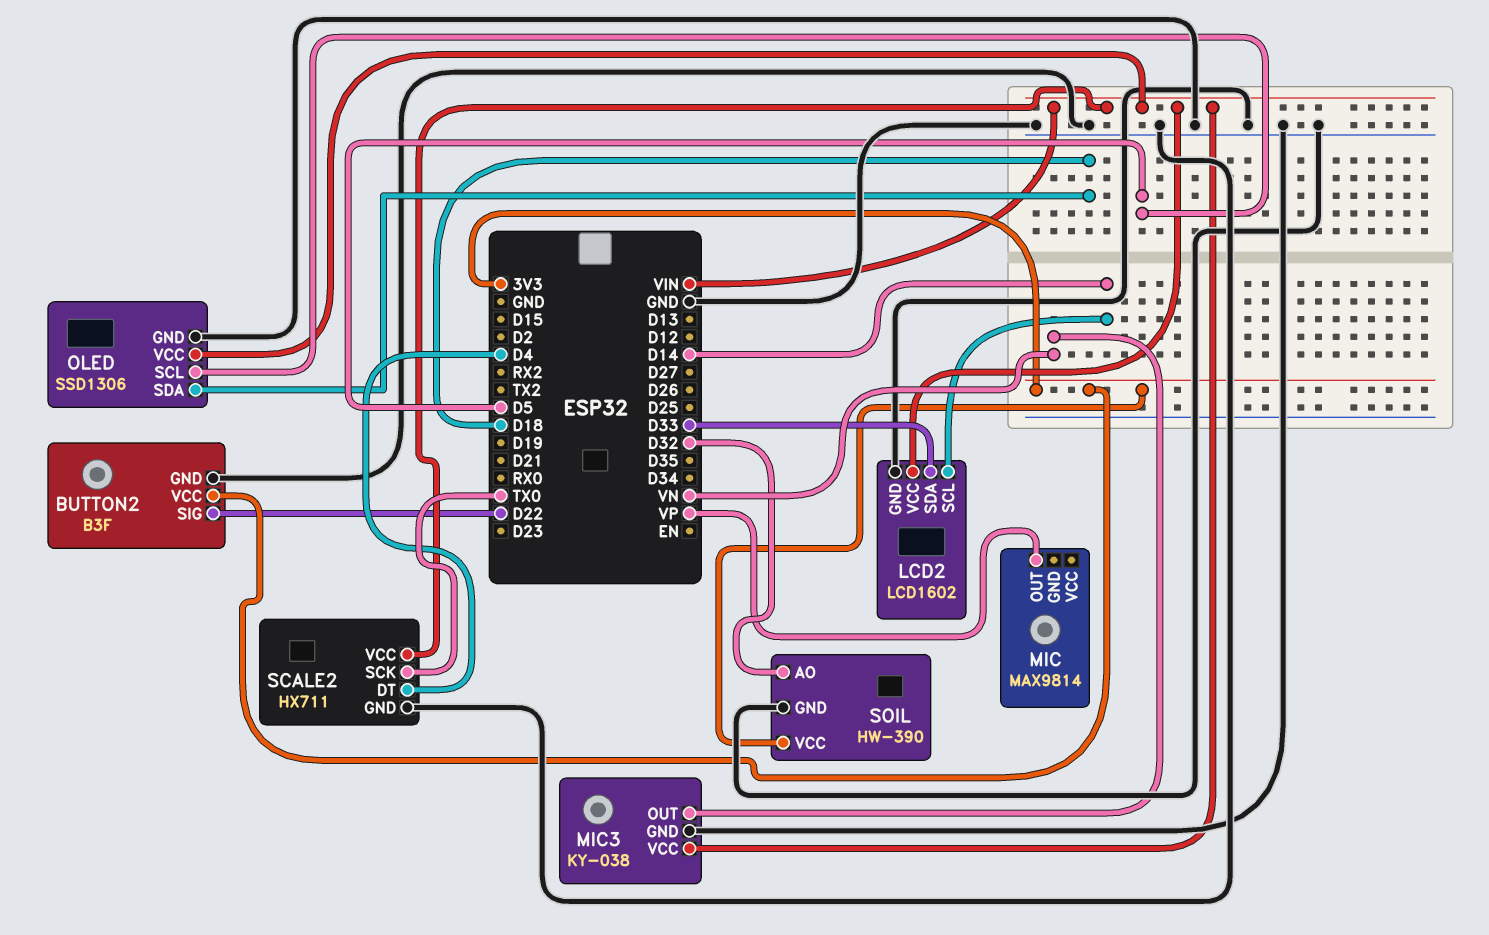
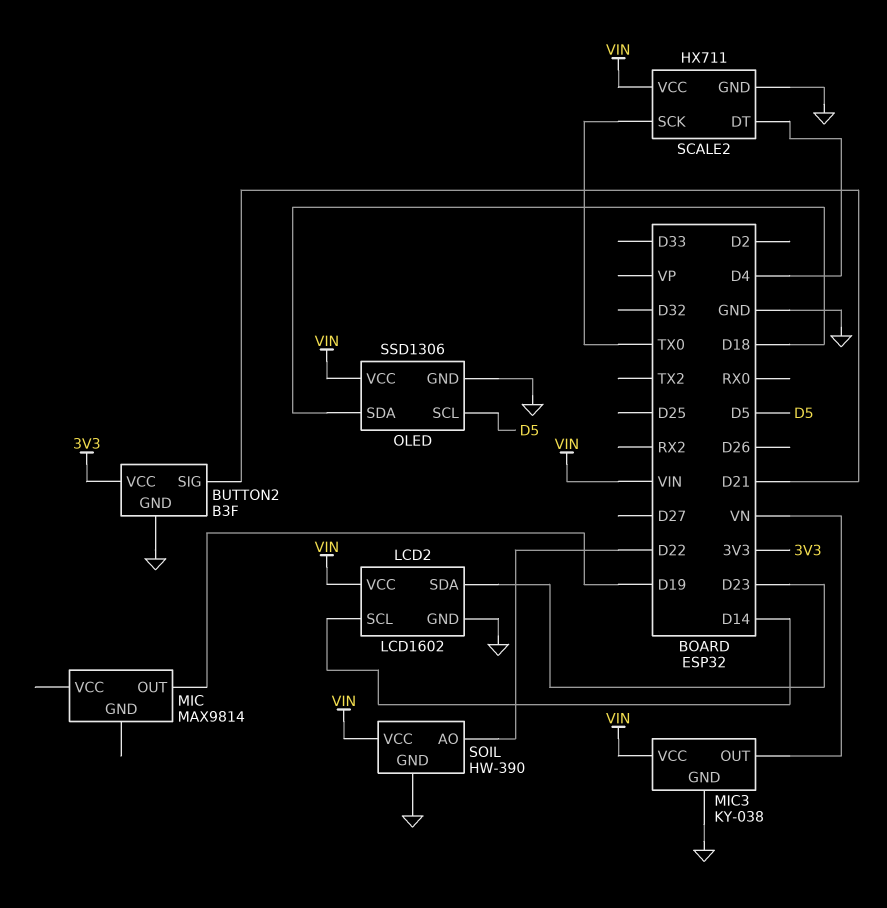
BUTTON2 pin SIG: D22 -> D21
LCD2 pin SDA: D33 -> D23
MIC pin OUT: VP -> D19
SOIL pin AO: D32 -> D22
SOIL pin VCC: 3V3 -> VIN

